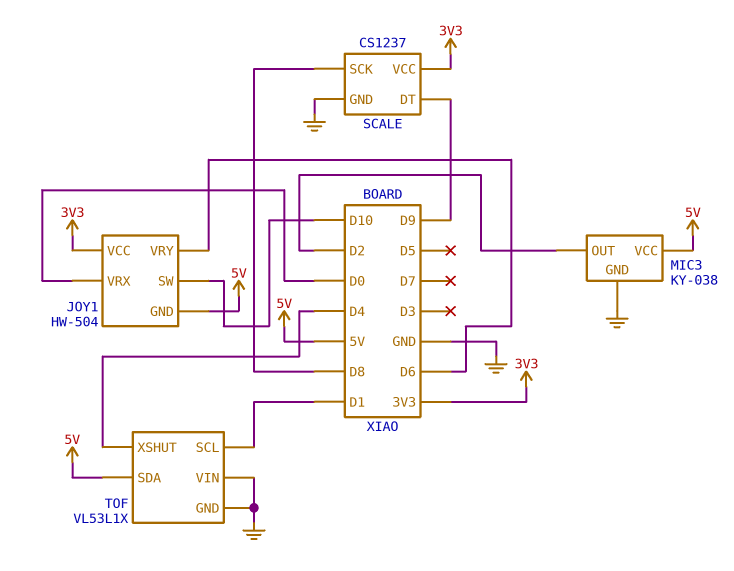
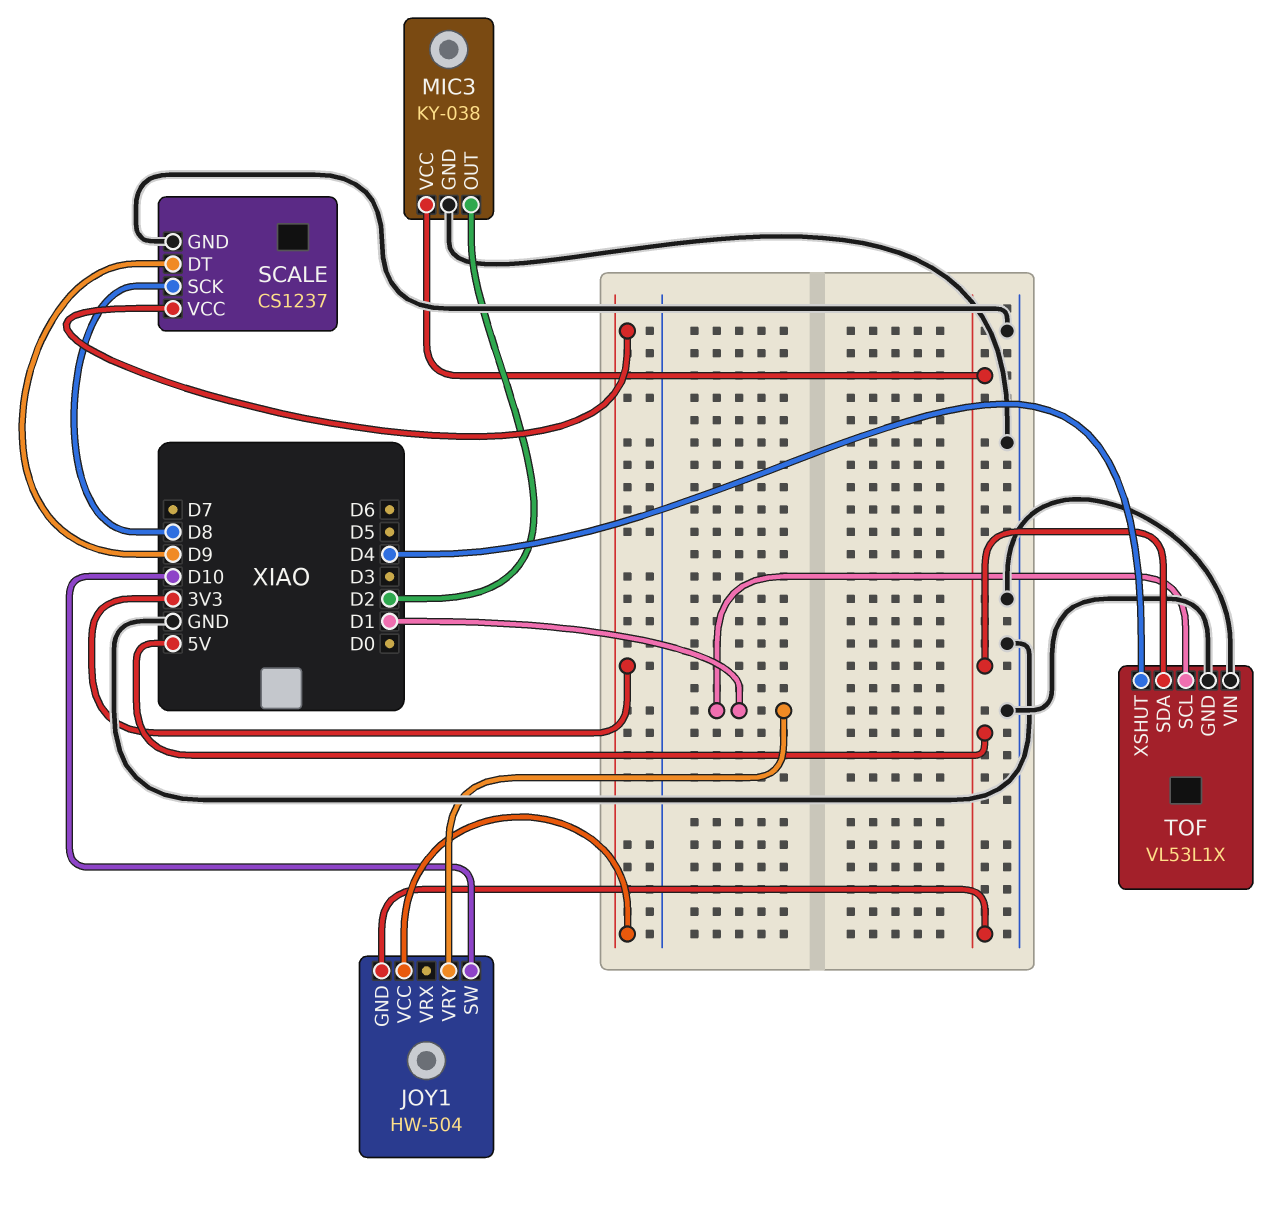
JOY1 pin VRX: D0 -> none
JOY1 pin VRY: D6 -> D1

